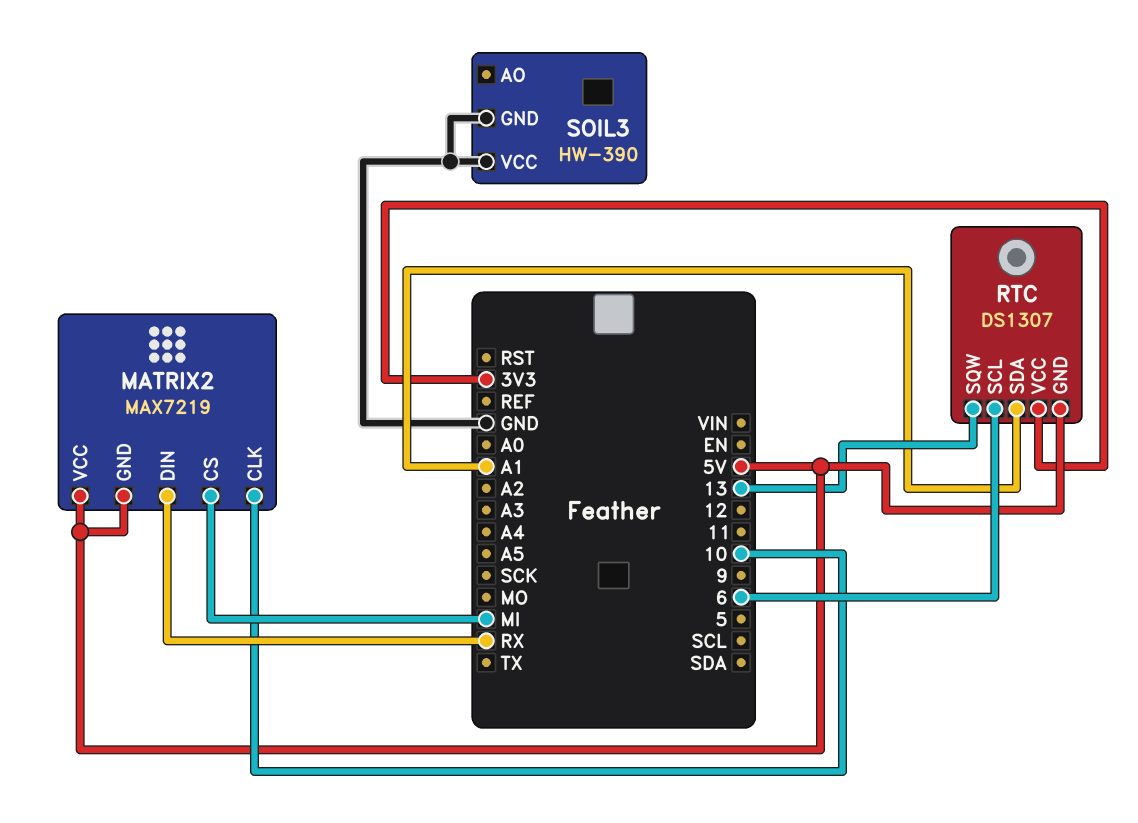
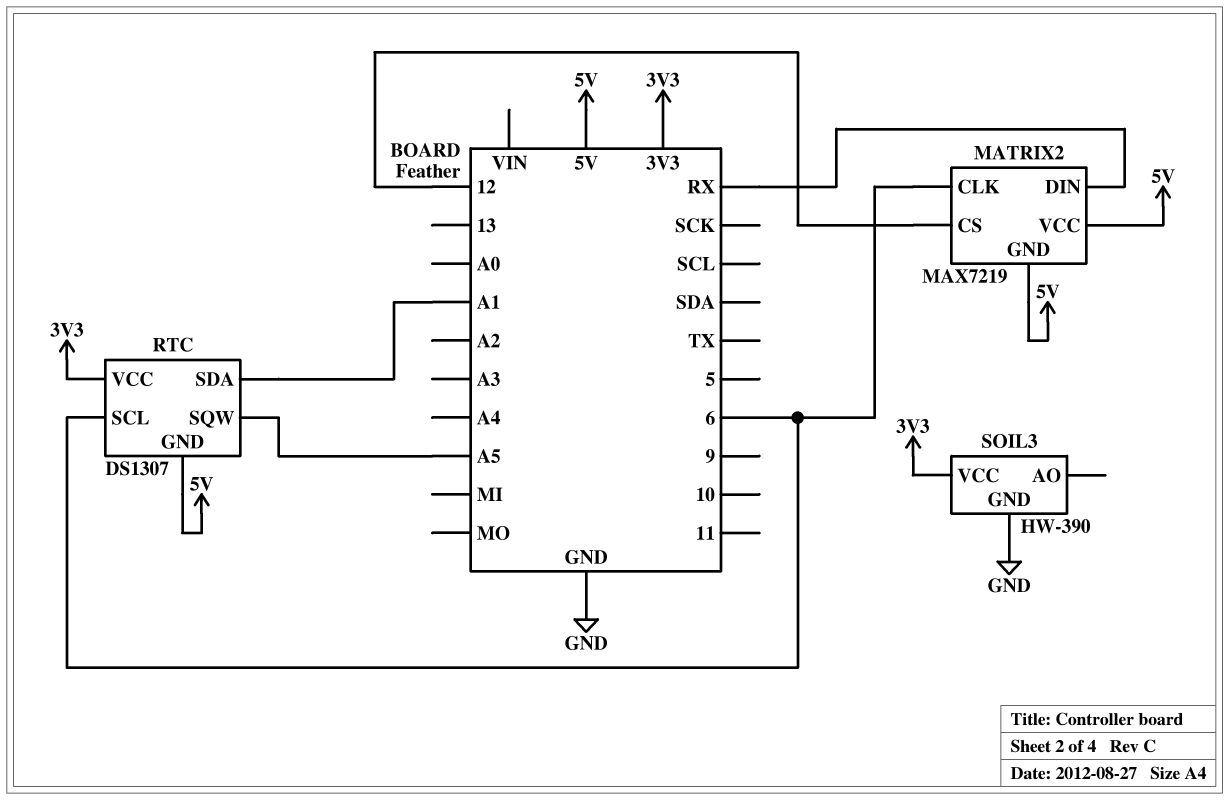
MATRIX2 pin CLK: 10 -> 6
MATRIX2 pin CS: MI -> 12
RTC pin SQW: 13 -> A5
SOIL3 pin VCC: GND -> 3V3

